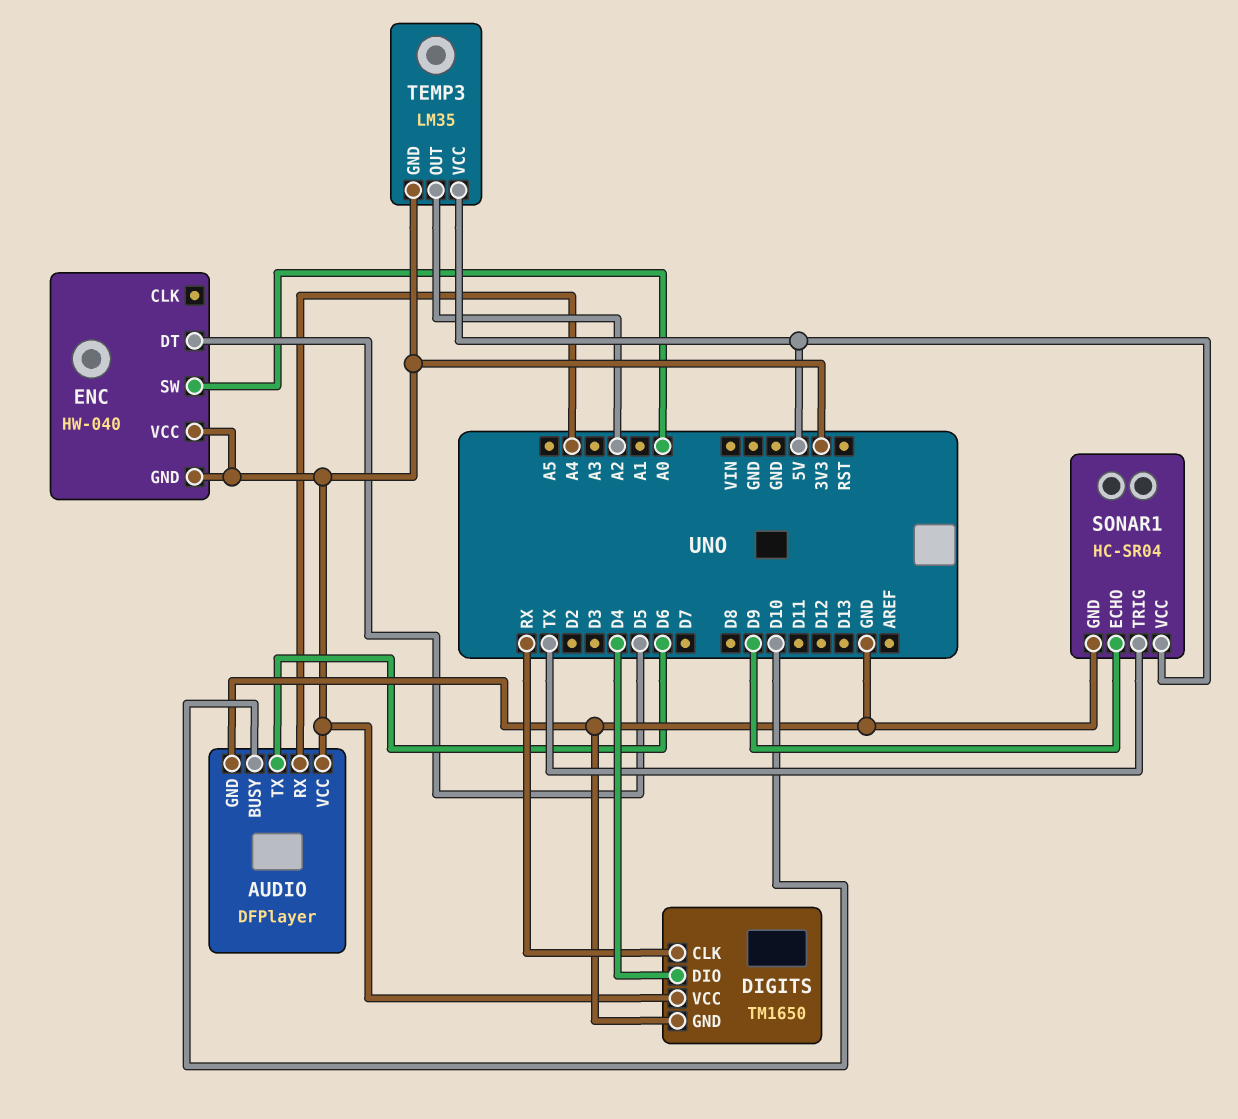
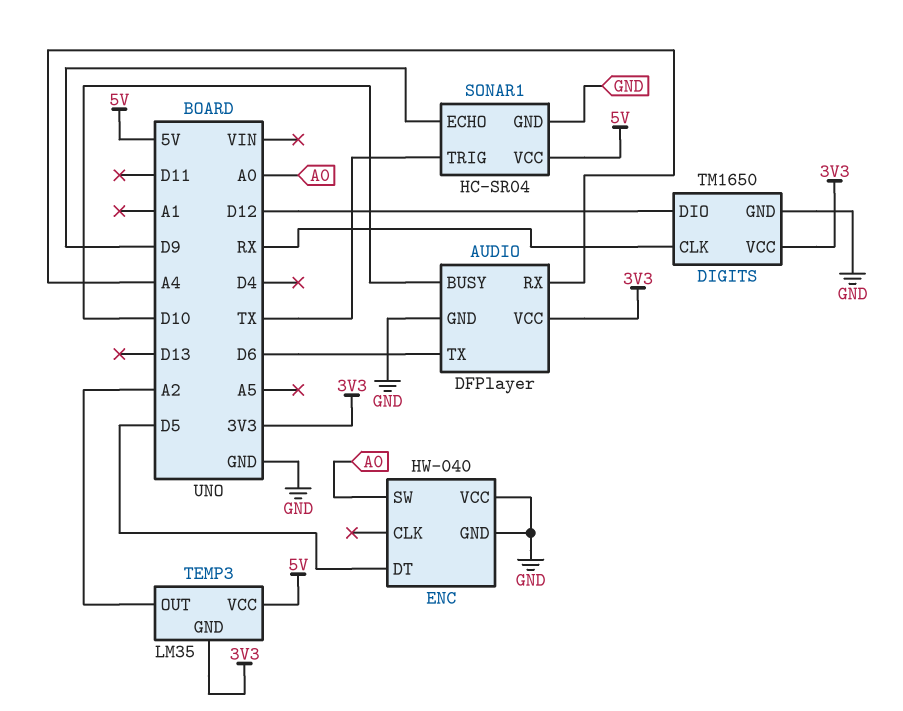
DIGITS pin DIO: D4 -> D12
ENC pin GND: 3V3 -> GND
ENC pin VCC: 3V3 -> GND

